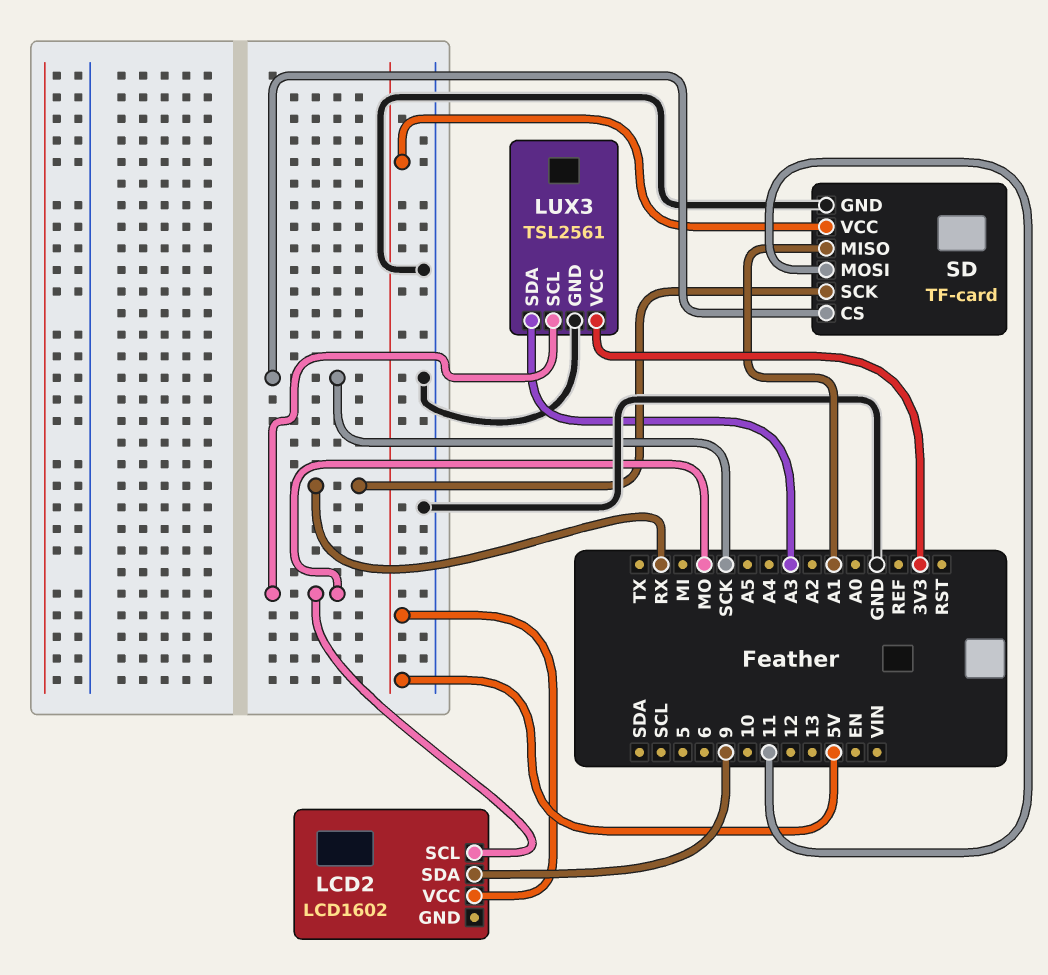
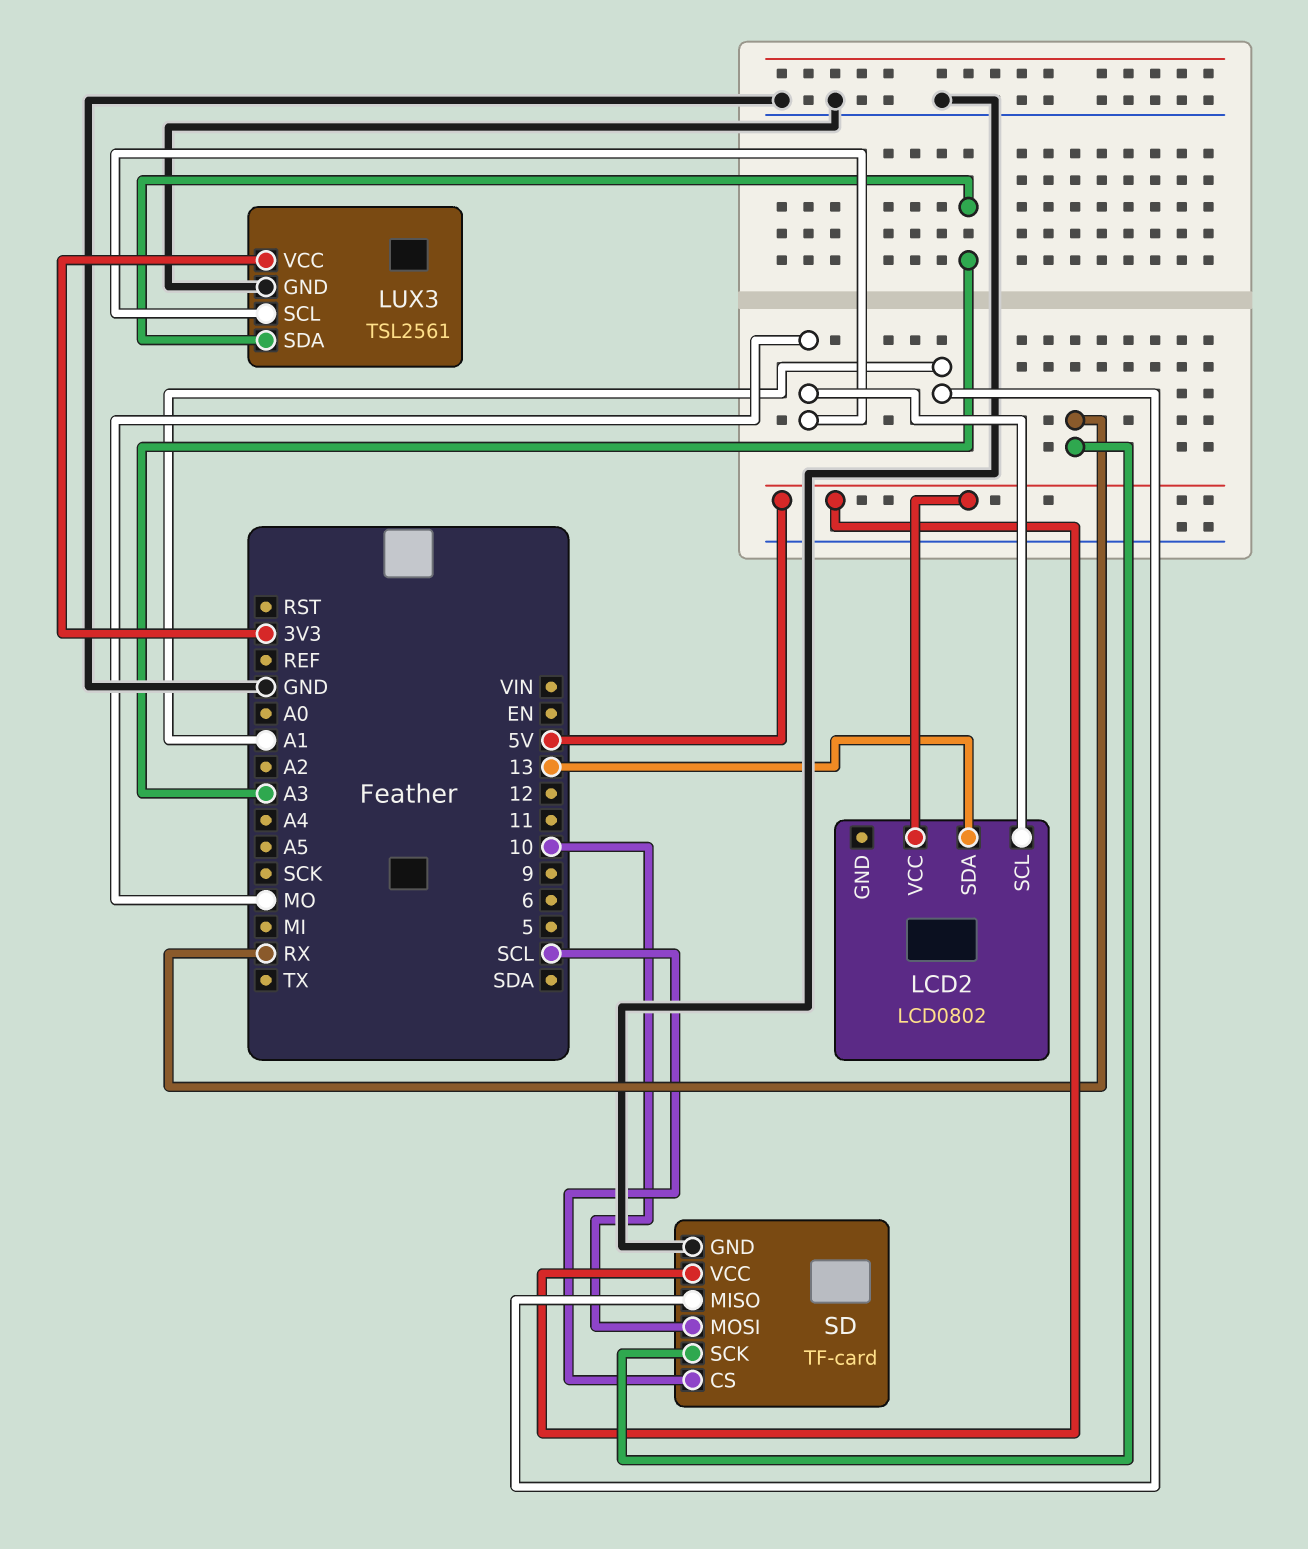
LCD2: LCD1602 -> LCD0802
LCD2 pin SDA: 9 -> 13
SD pin CS: SCK -> SCL
SD pin MOSI: 11 -> 10

